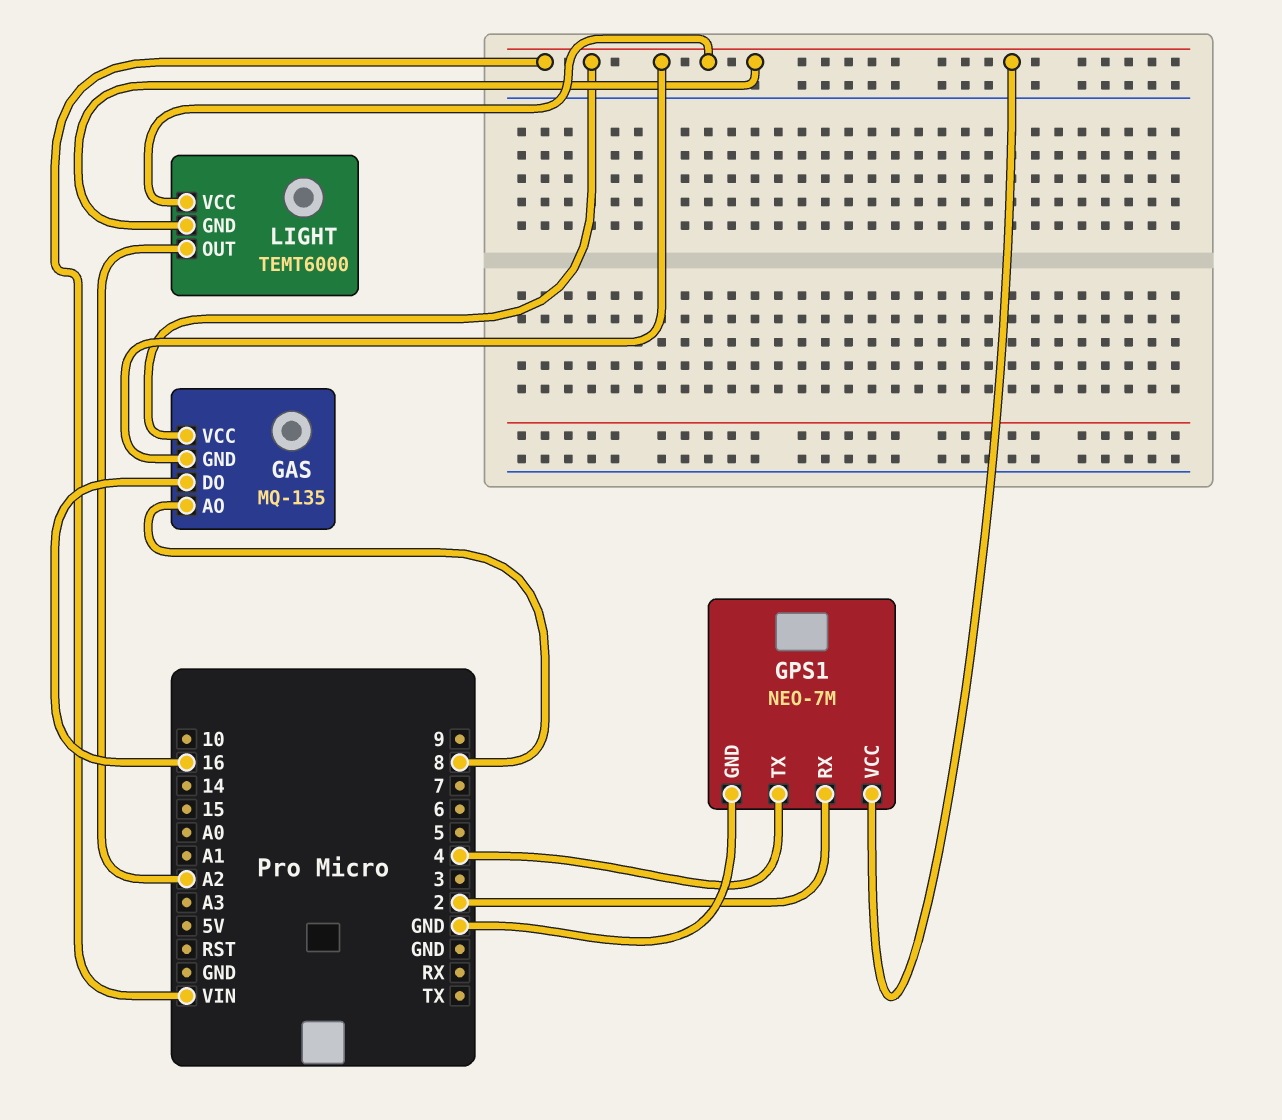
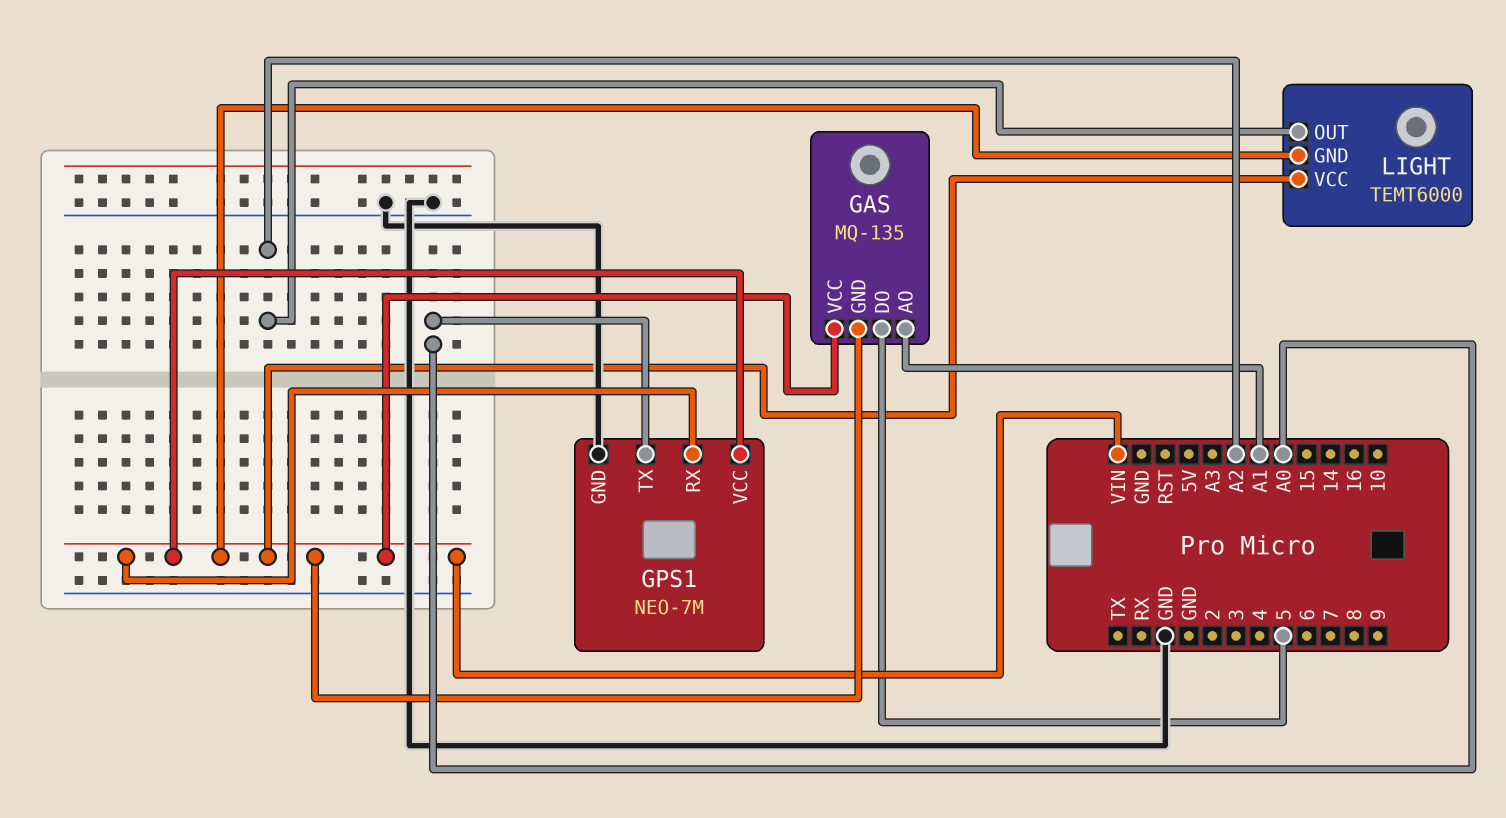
GAS pin AO: 8 -> A1
GAS pin DO: 16 -> 5
GPS1 pin RX: 2 -> VIN
GPS1 pin TX: 4 -> A0

